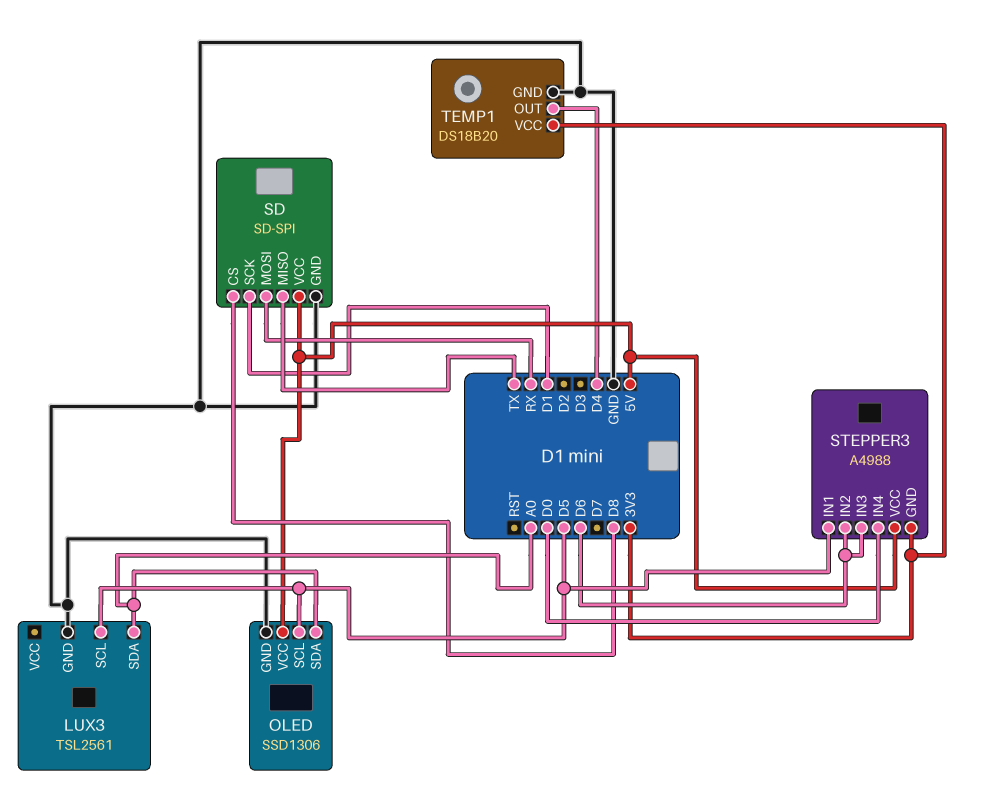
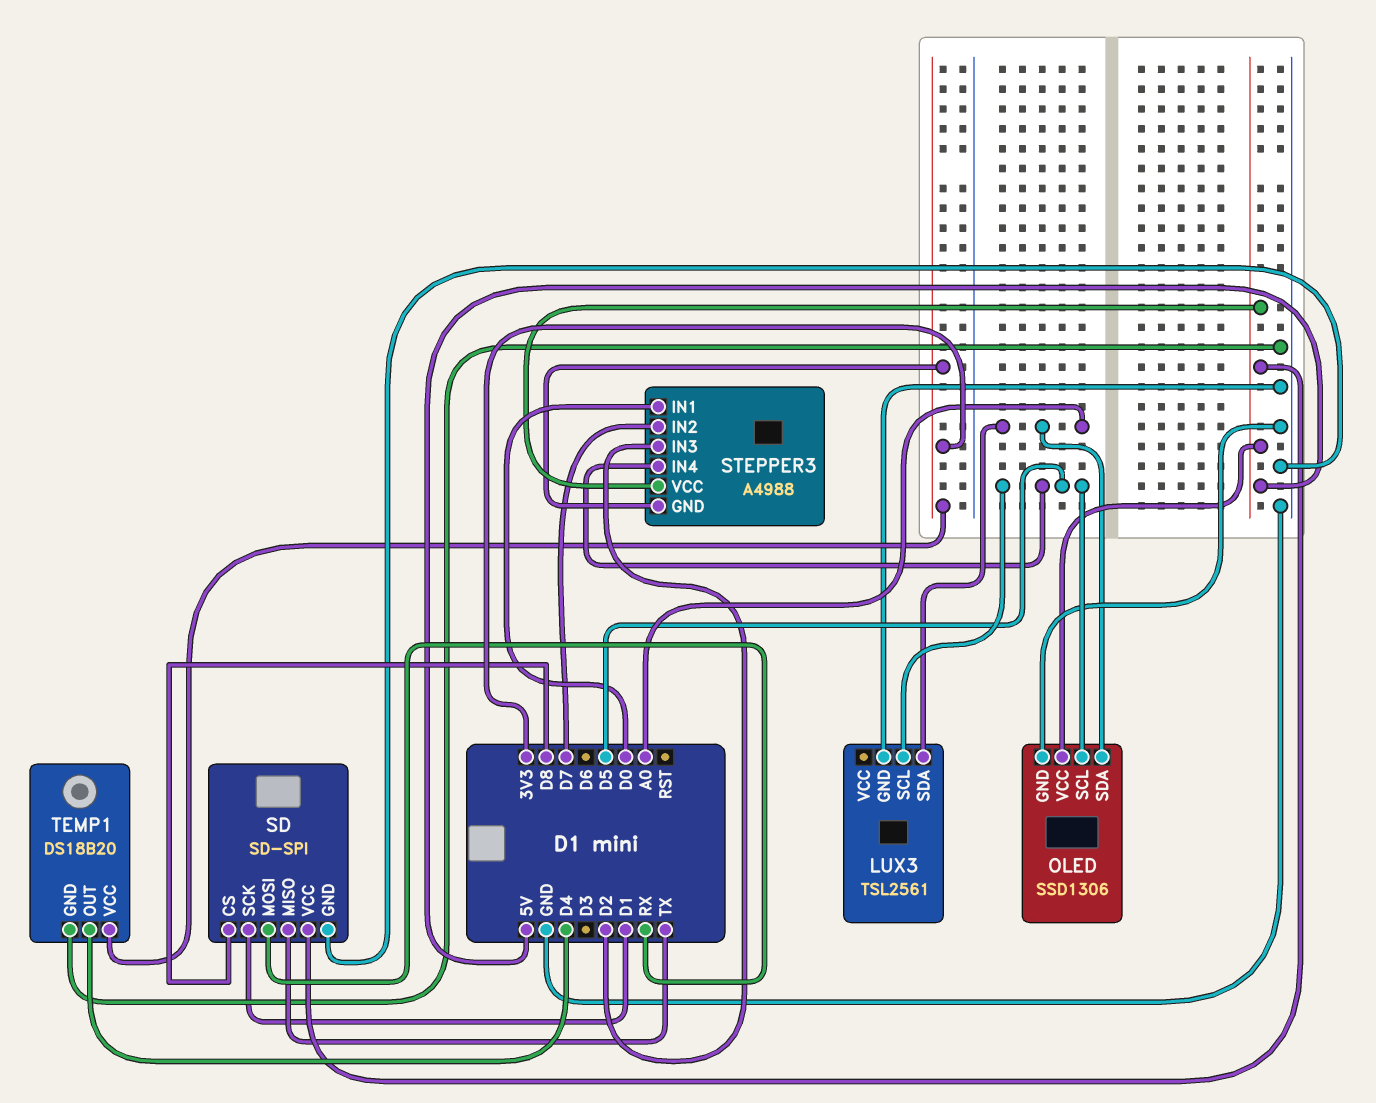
STEPPER3 pin IN1: D5 -> D0
STEPPER3 pin IN2: D6 -> D7
STEPPER3 pin IN3: D6 -> D2
STEPPER3 pin IN4: D0 -> D5

